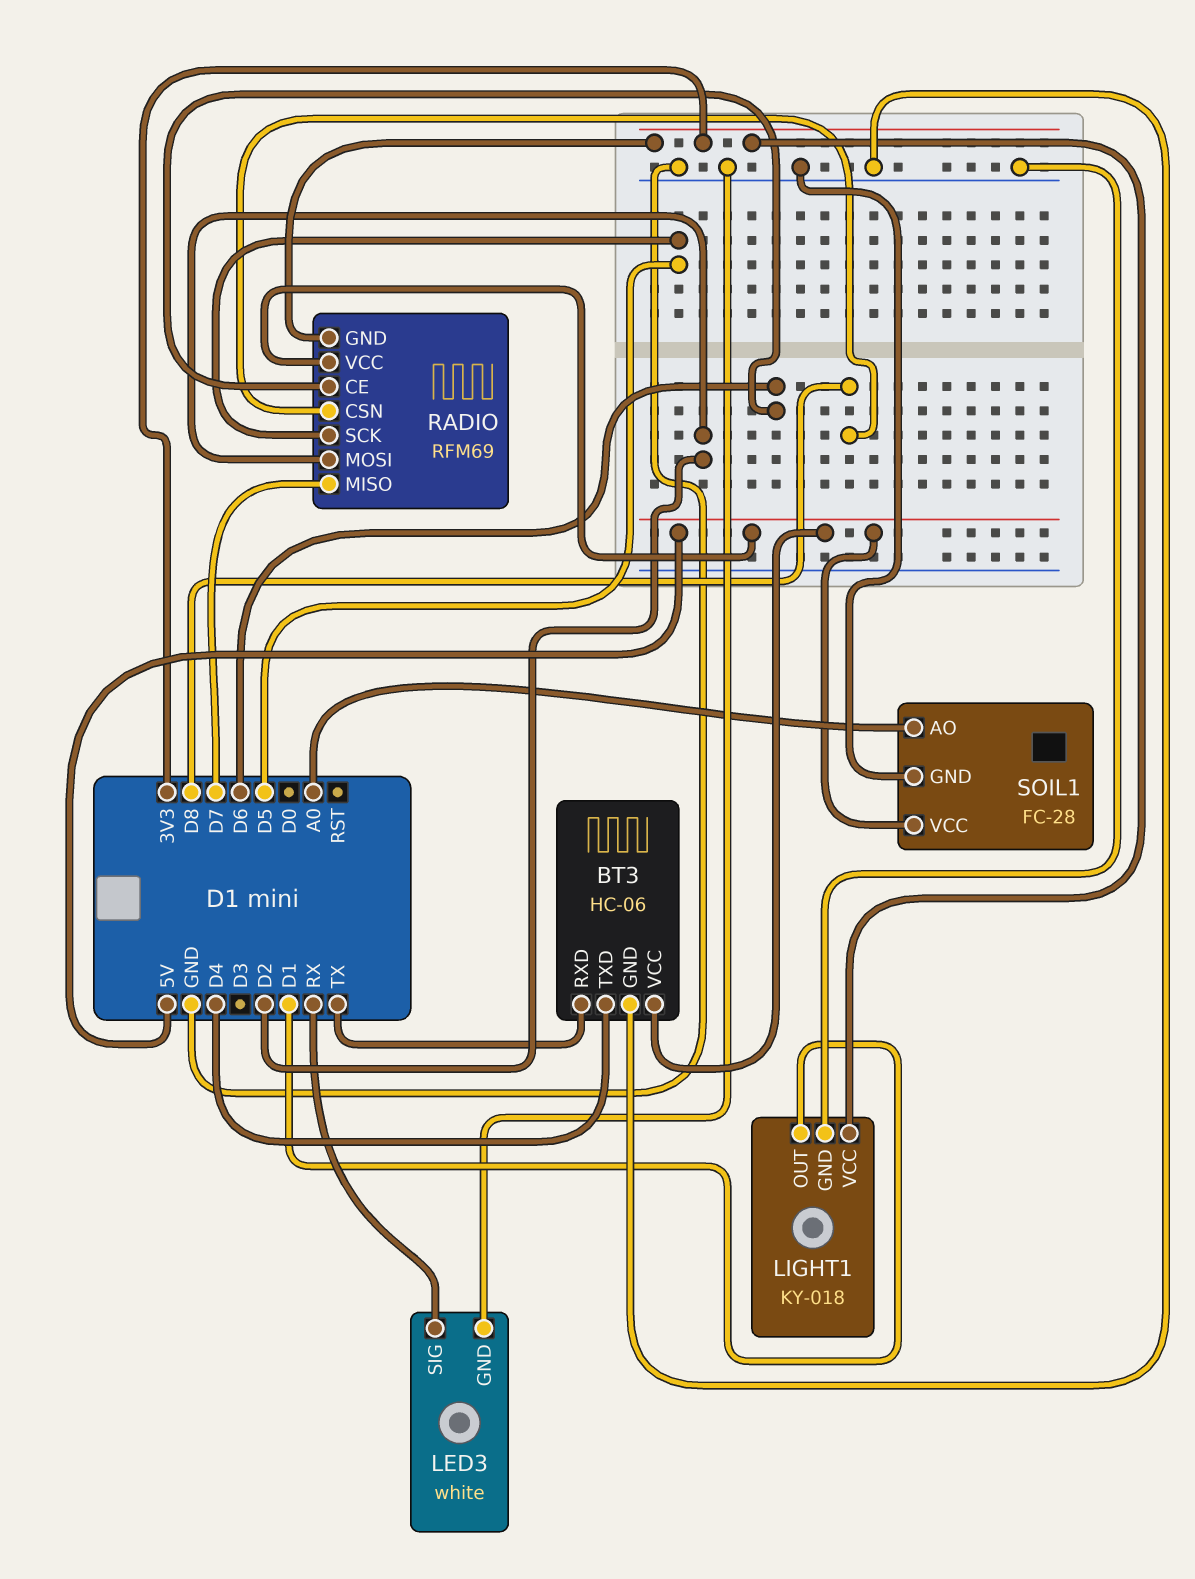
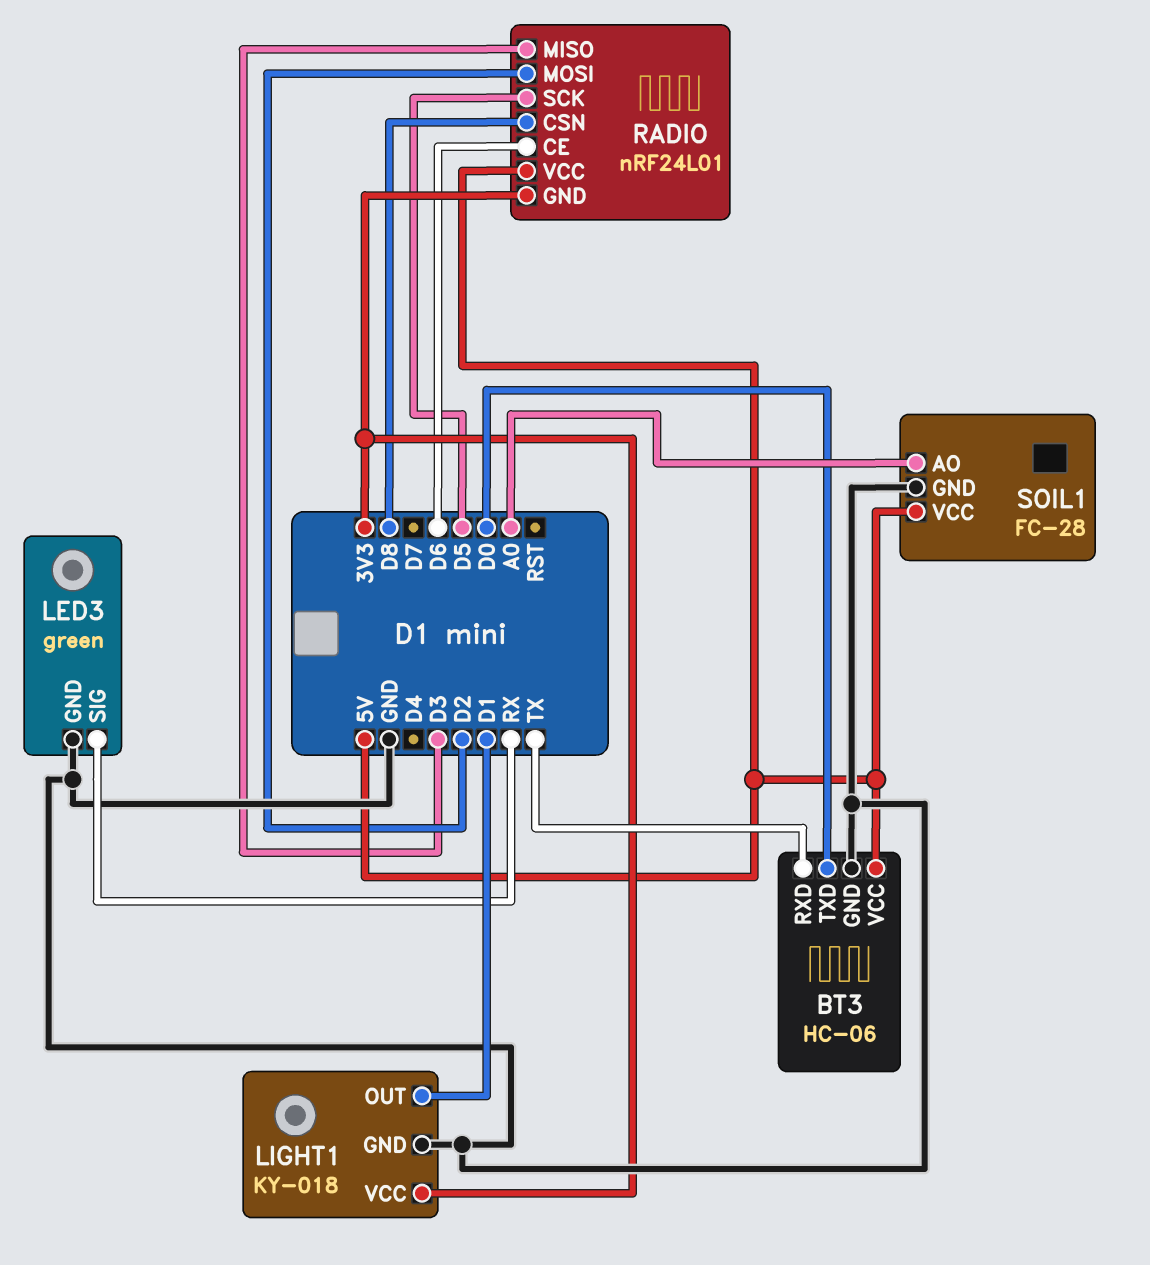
BT3 pin TXD: D4 -> D0
LED3: white -> green
RADIO: RFM69 -> nRF24L01
RADIO pin MISO: D7 -> D3

